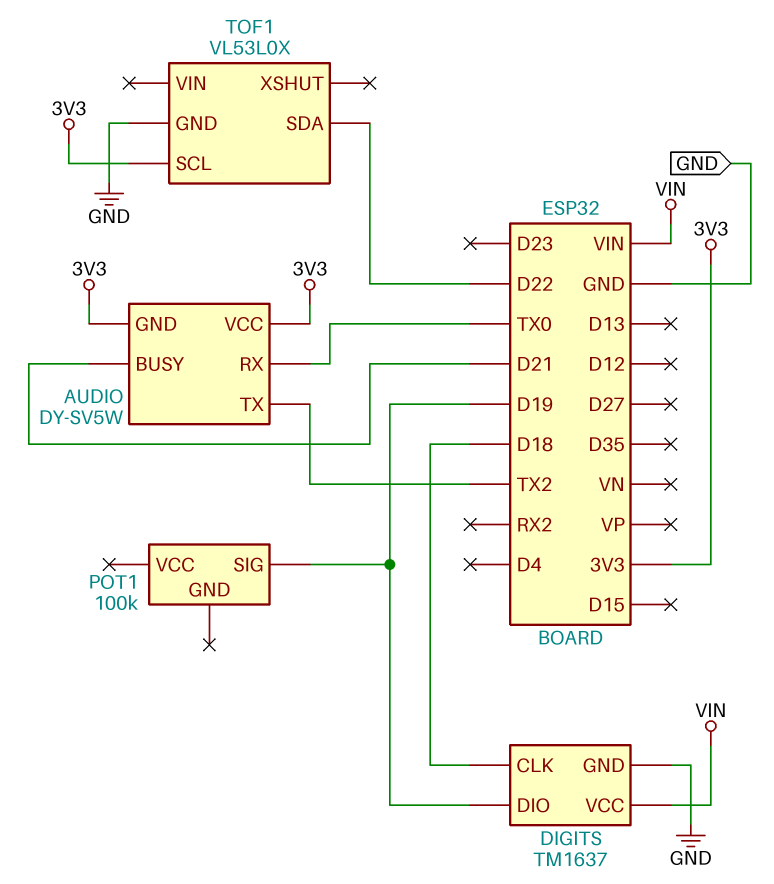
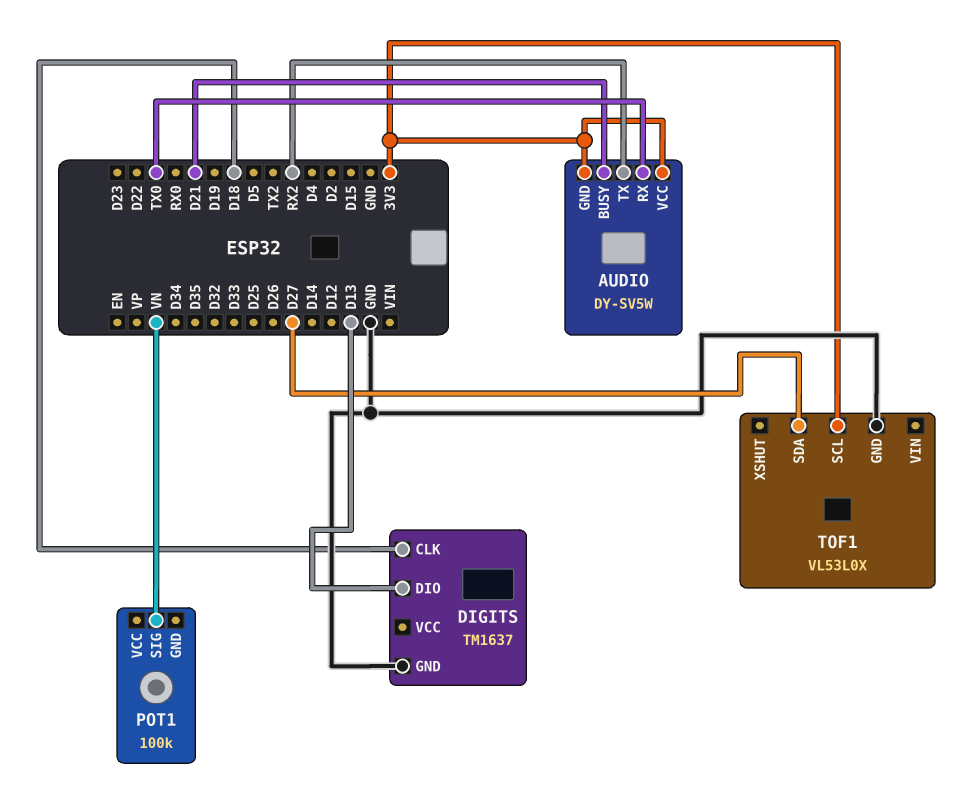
AUDIO pin TX: TX2 -> RX2
DIGITS pin DIO: D19 -> D13
DIGITS pin VCC: VIN -> none
POT1 pin SIG: D19 -> VN
TOF1 pin SDA: D22 -> D27

